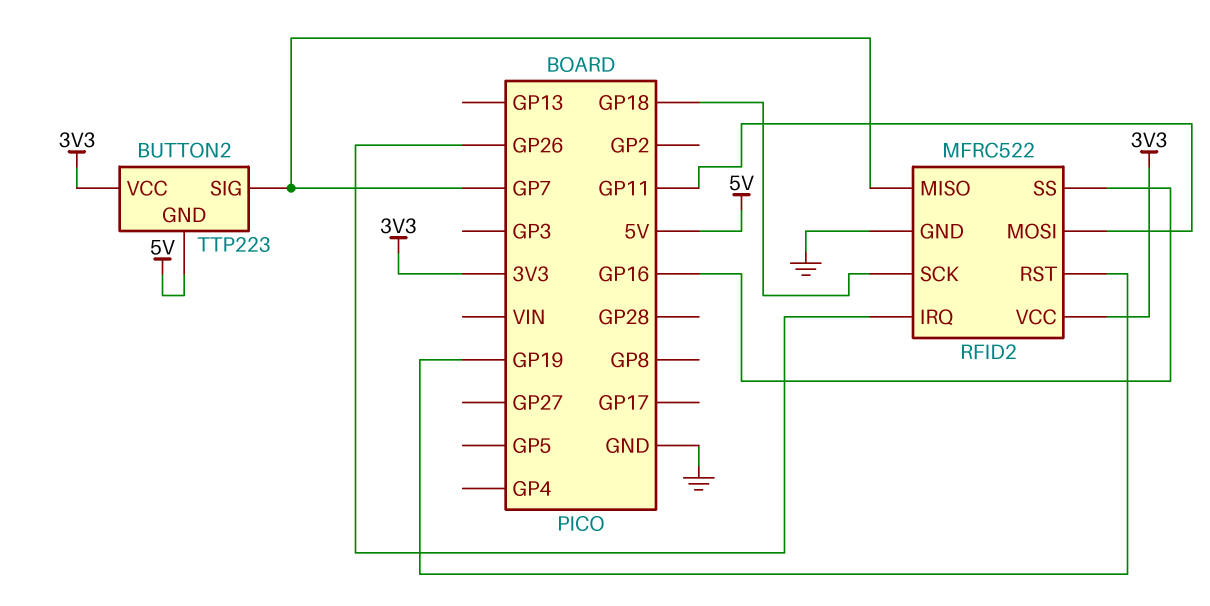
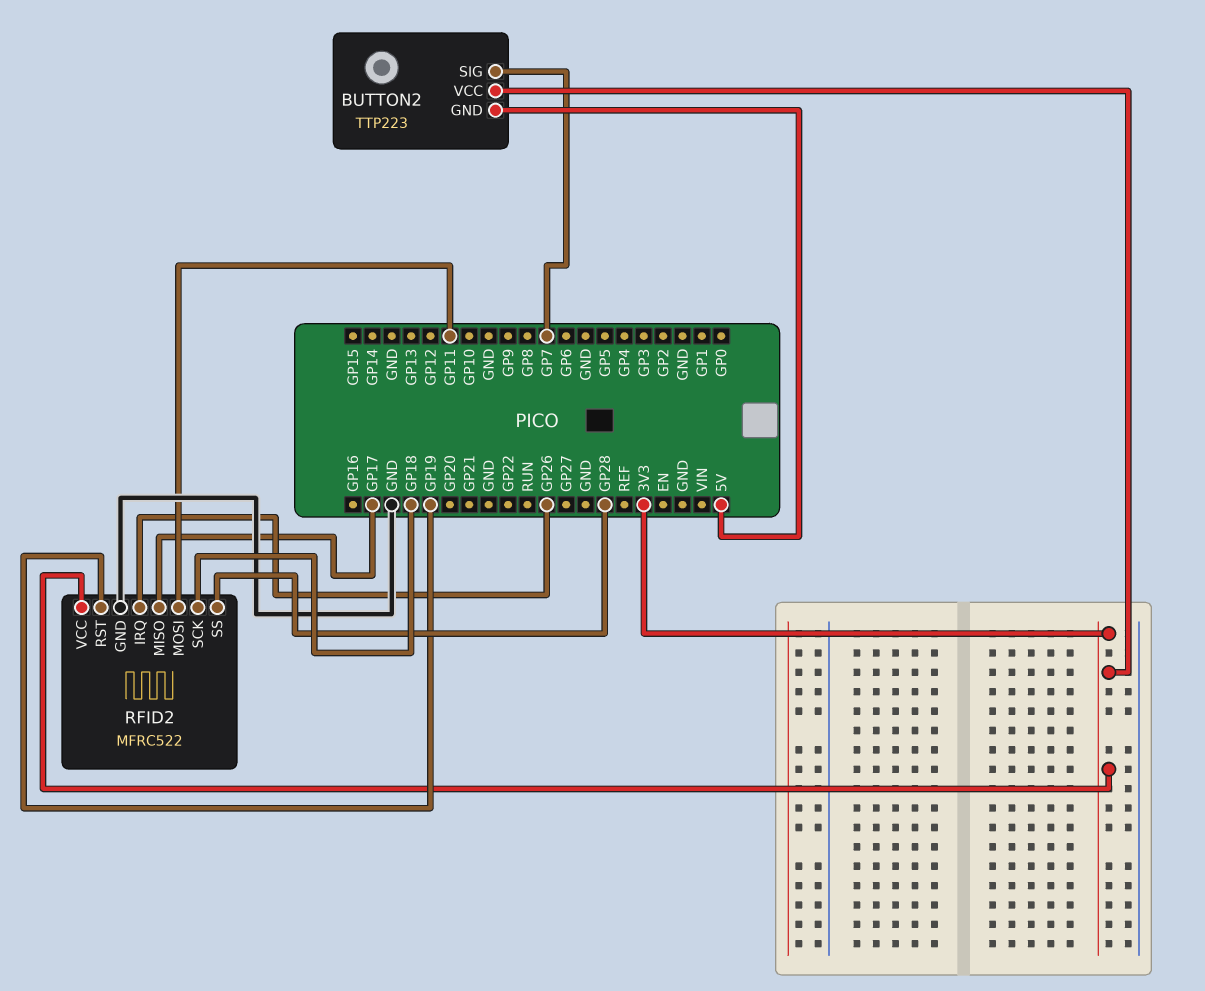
RFID2 pin MISO: GP7 -> GP17
RFID2 pin SS: GP16 -> GP28

